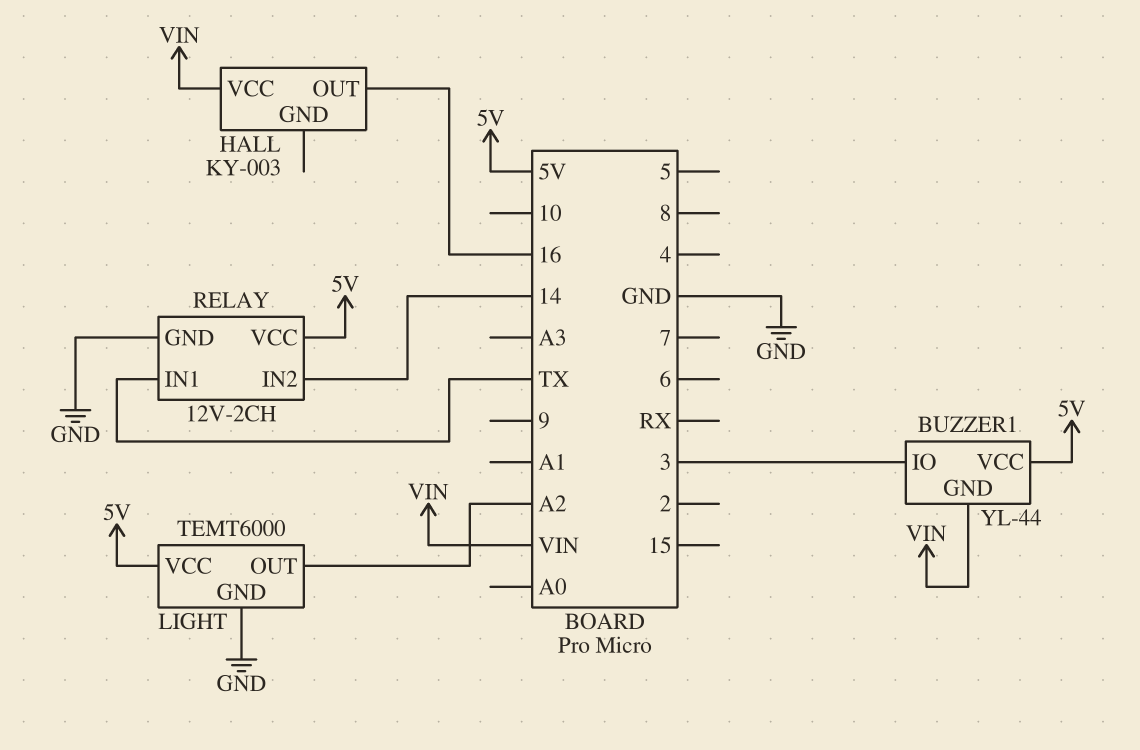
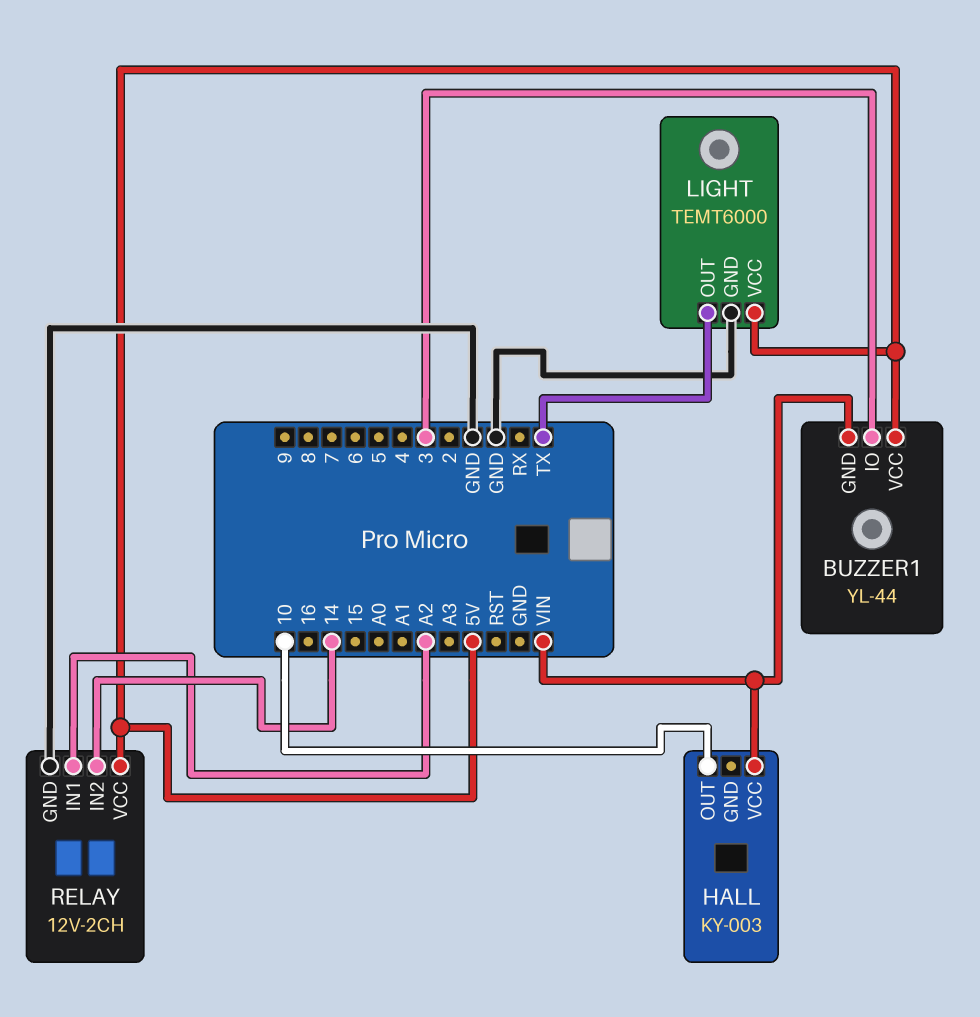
HALL pin OUT: 16 -> 10
LIGHT pin OUT: A2 -> TX
RELAY pin IN1: TX -> A2

